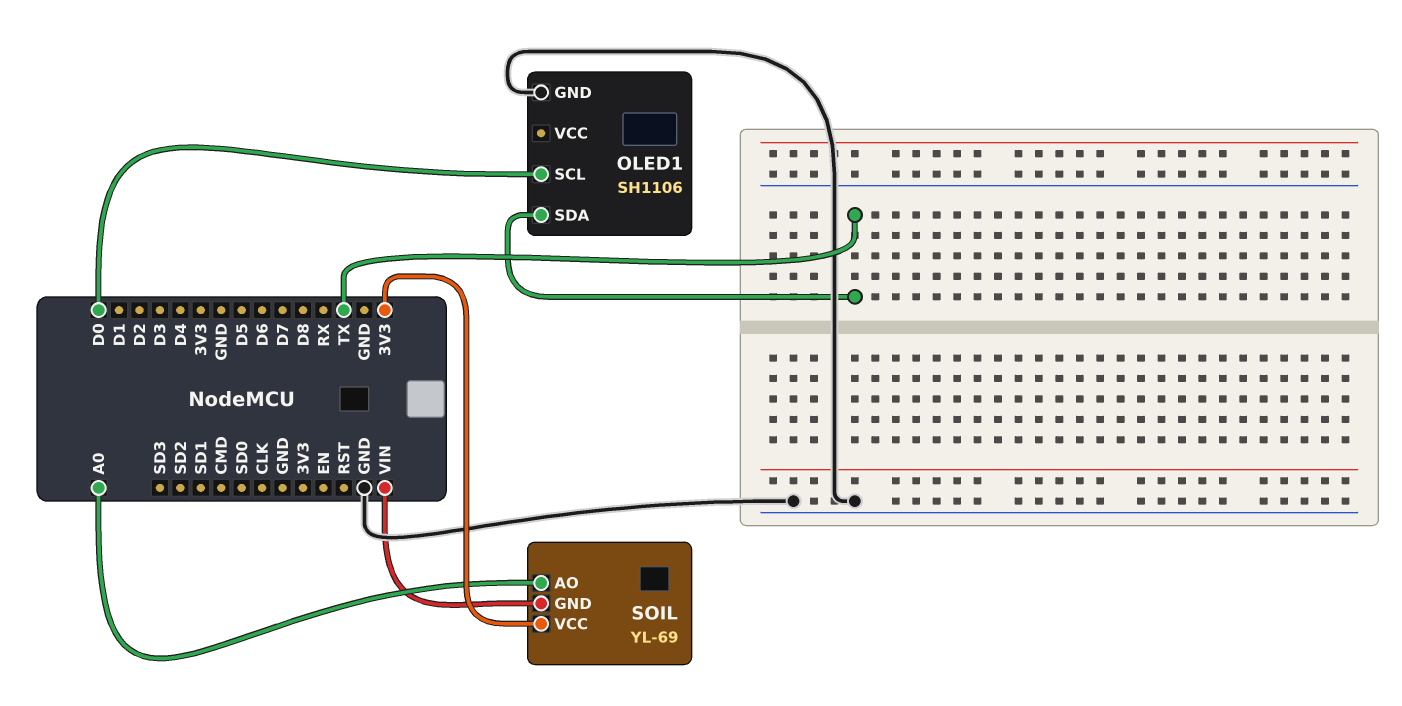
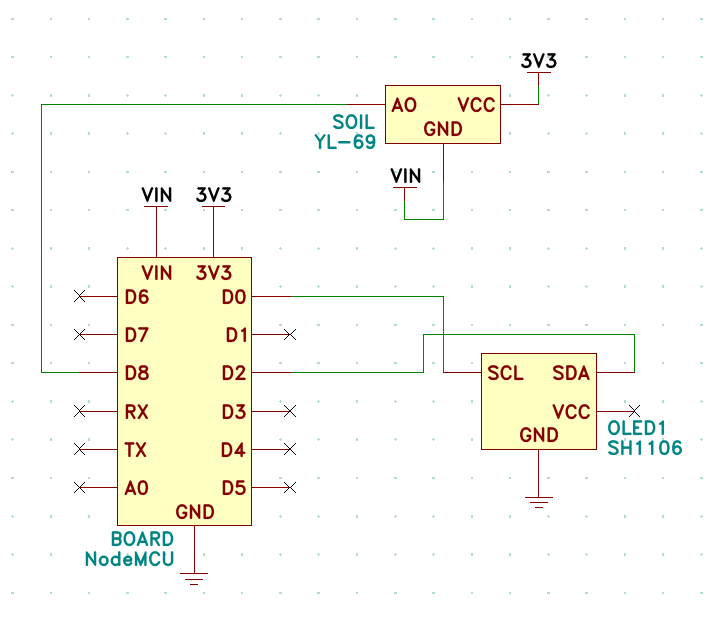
OLED1 pin SDA: TX -> D2
SOIL pin AO: A0 -> D8

